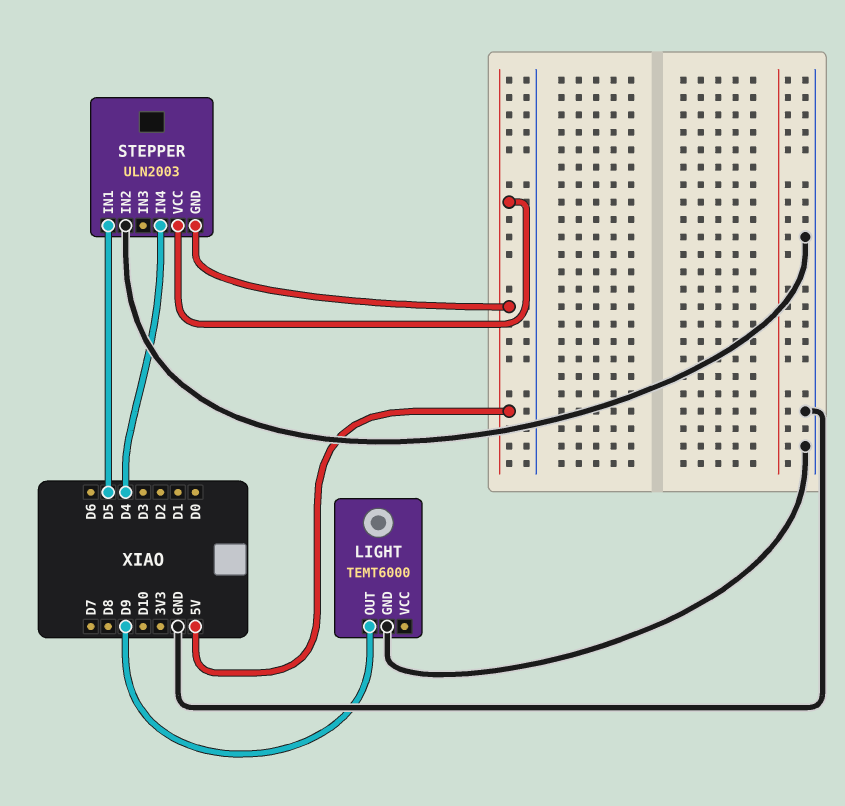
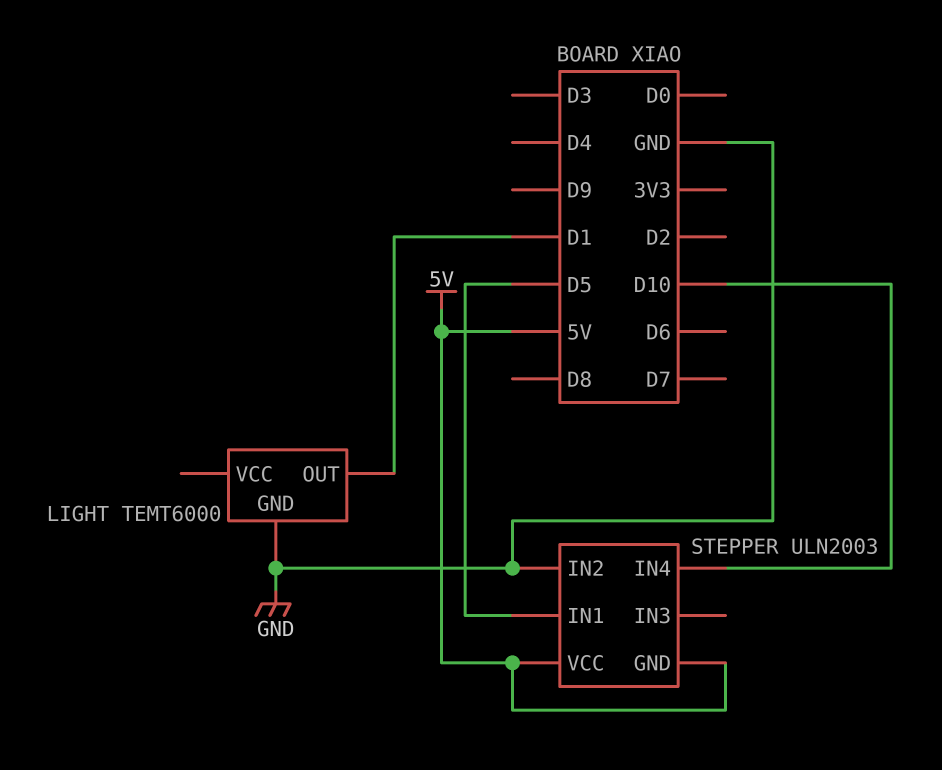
LIGHT pin OUT: D9 -> D1
STEPPER pin IN4: D4 -> D10

